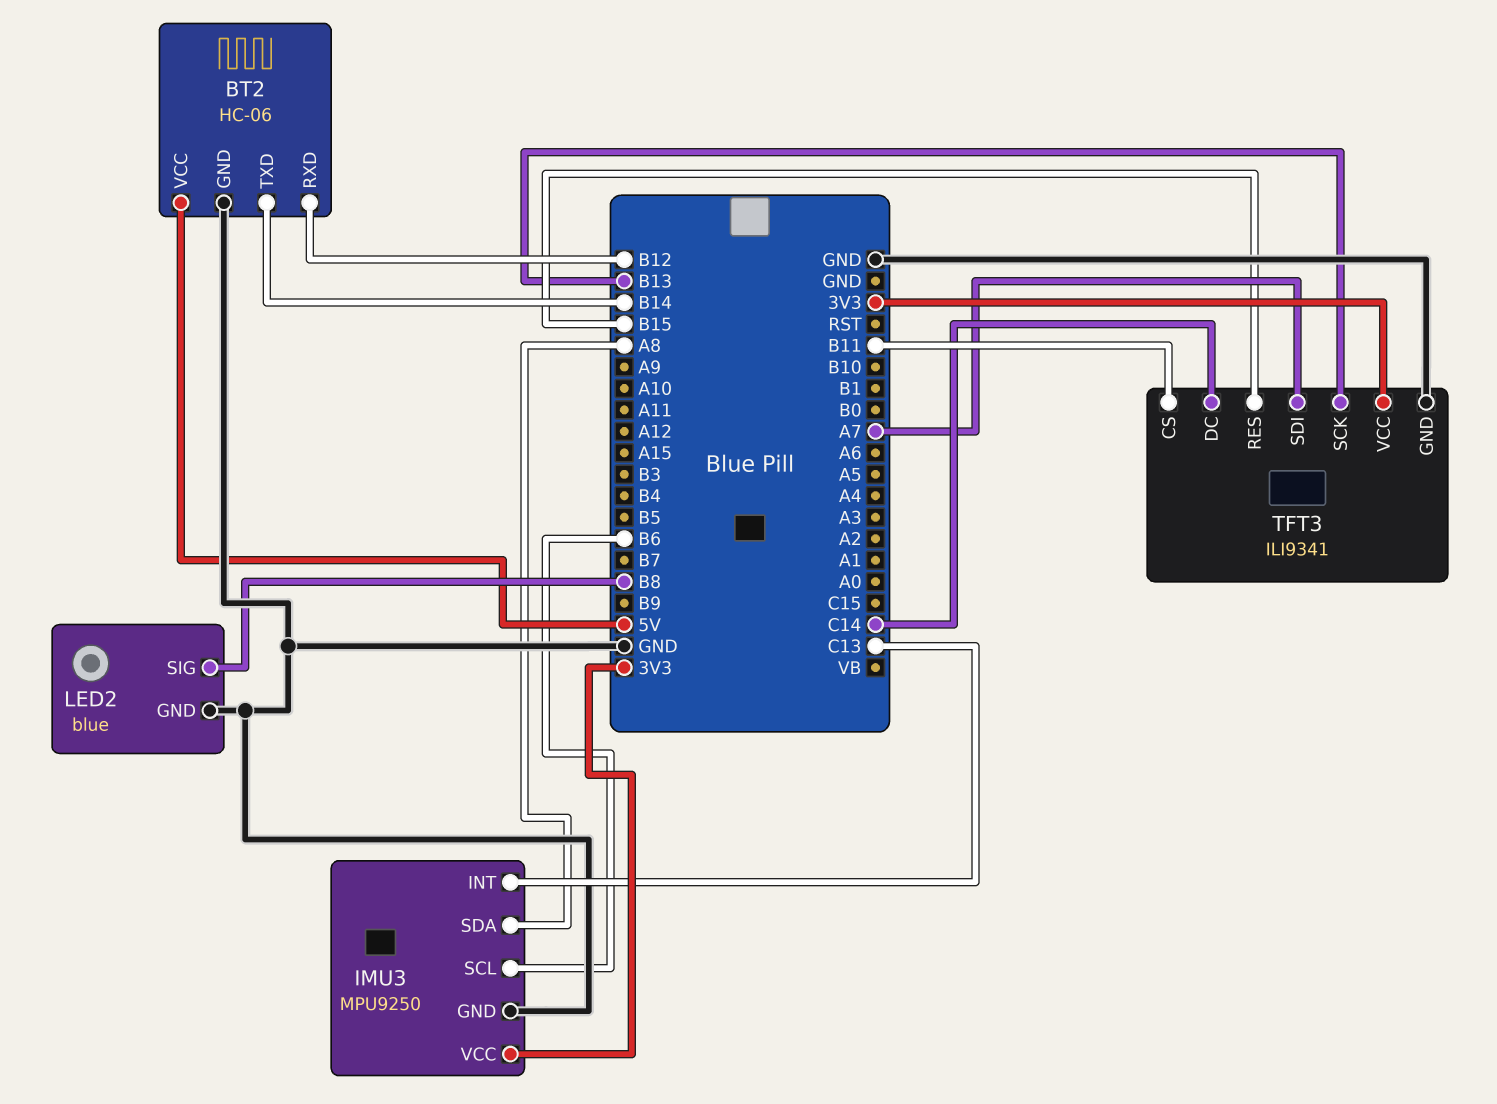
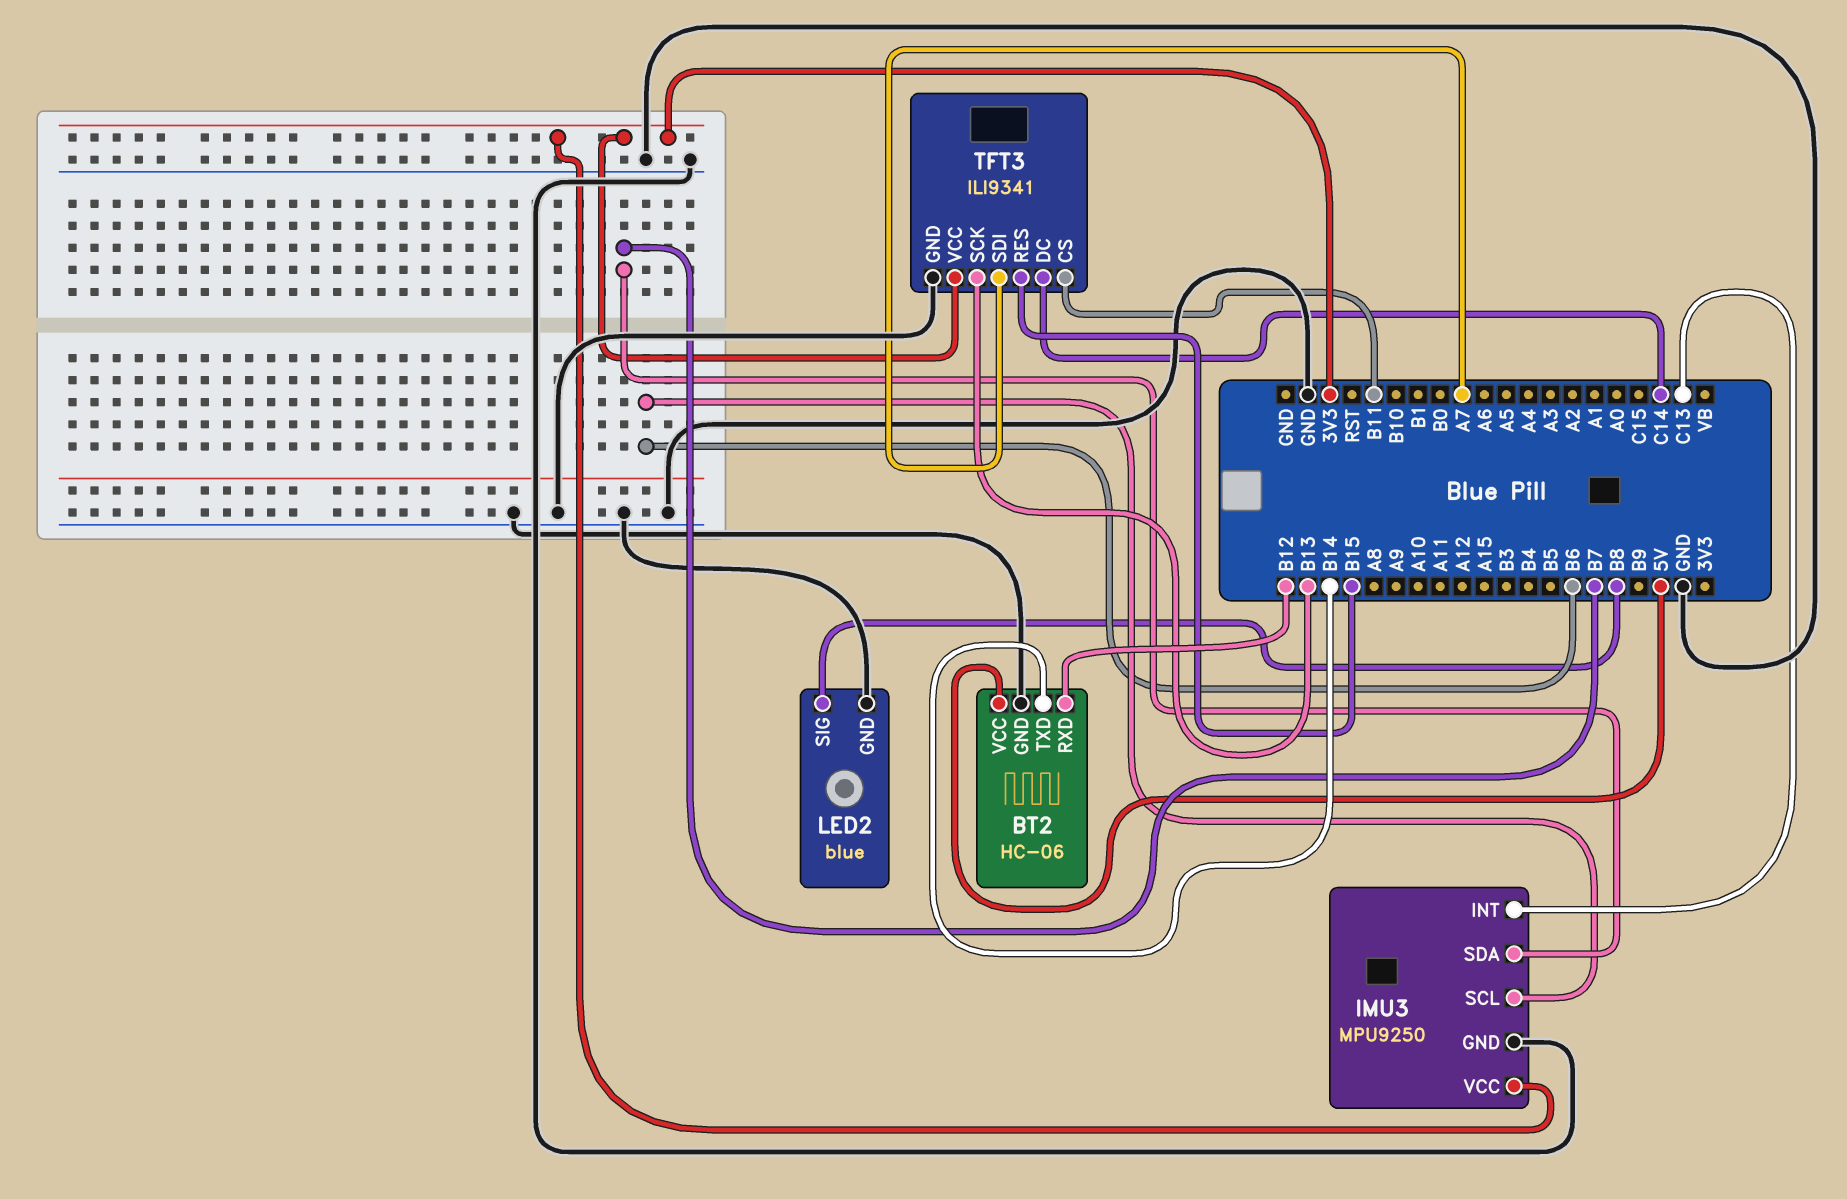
IMU3 pin SDA: A8 -> B7

